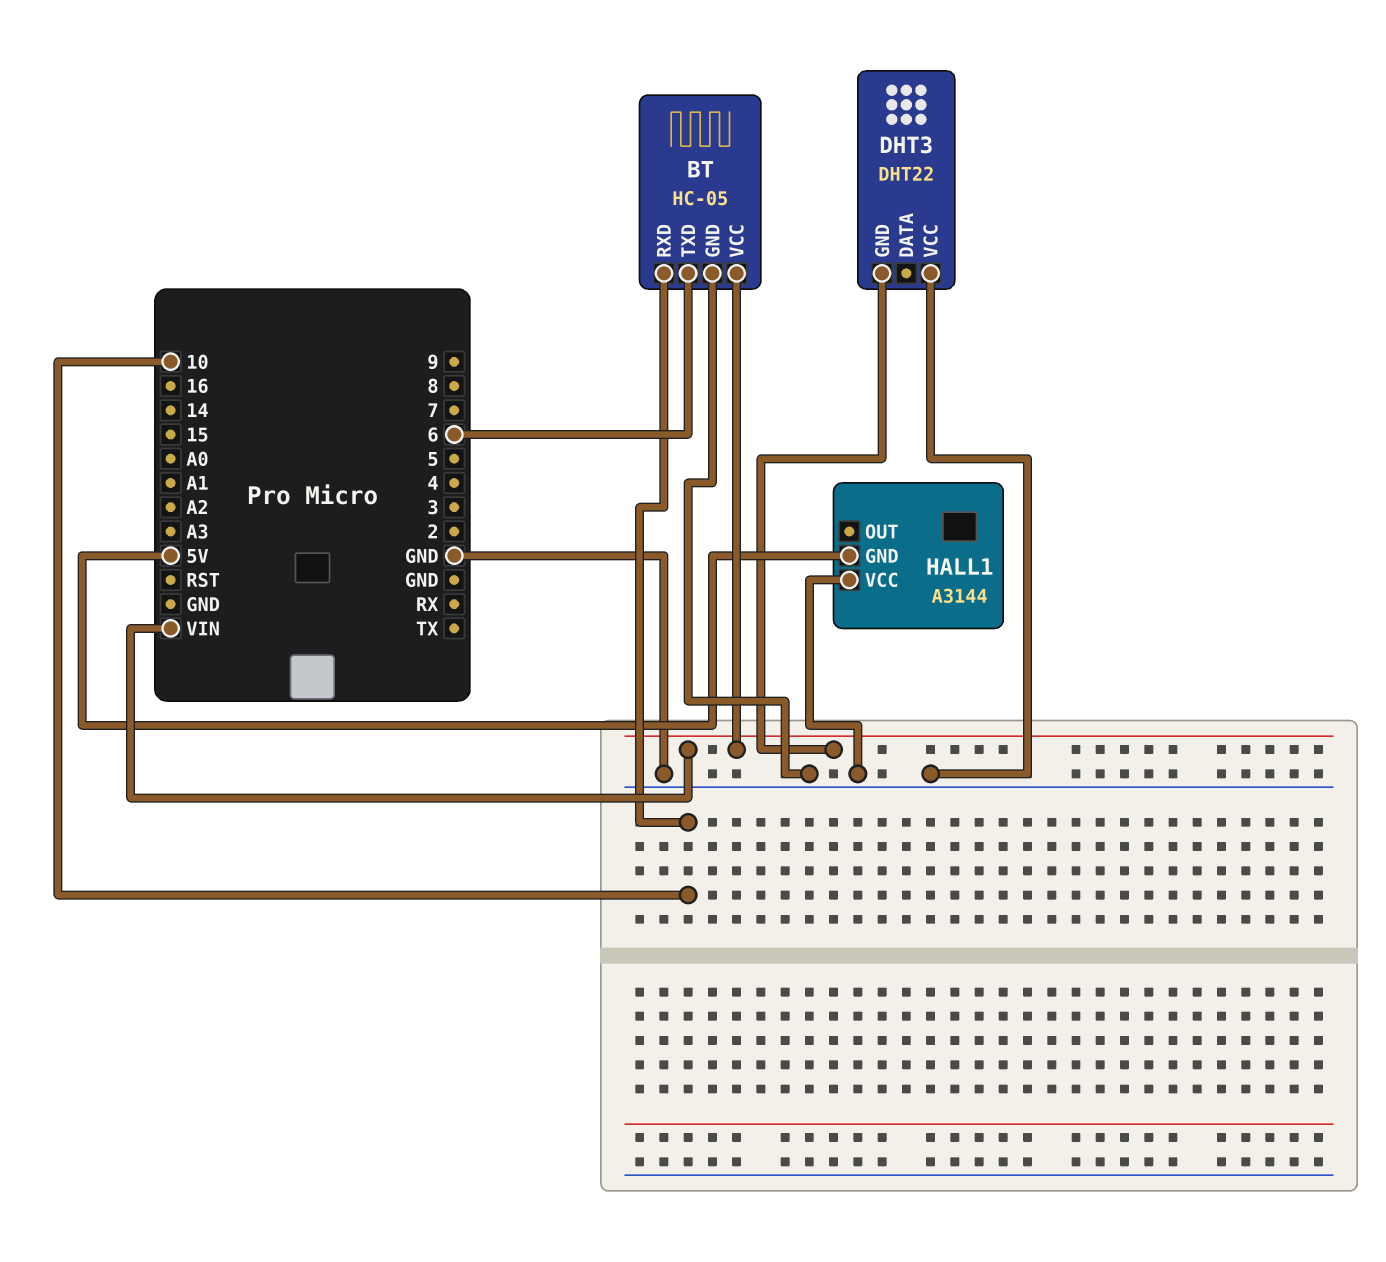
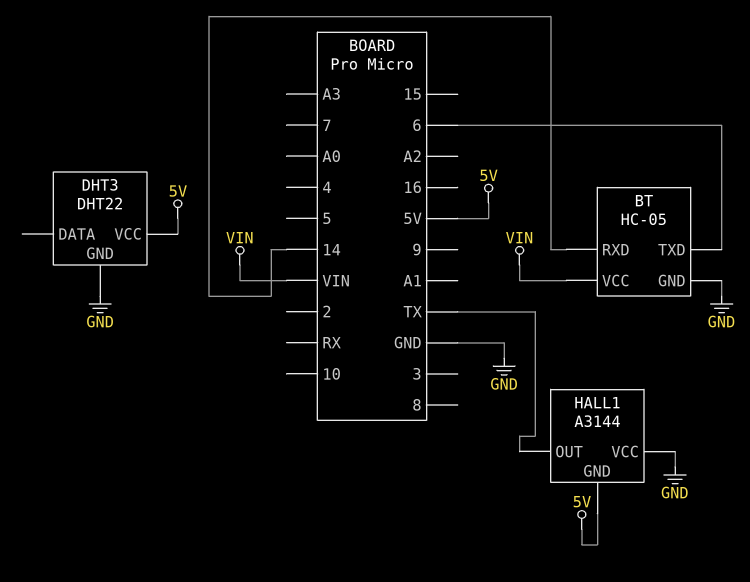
BT pin RXD: 10 -> 14
DHT3 pin GND: VIN -> GND
DHT3 pin VCC: GND -> 5V
HALL1 pin OUT: none -> TX

